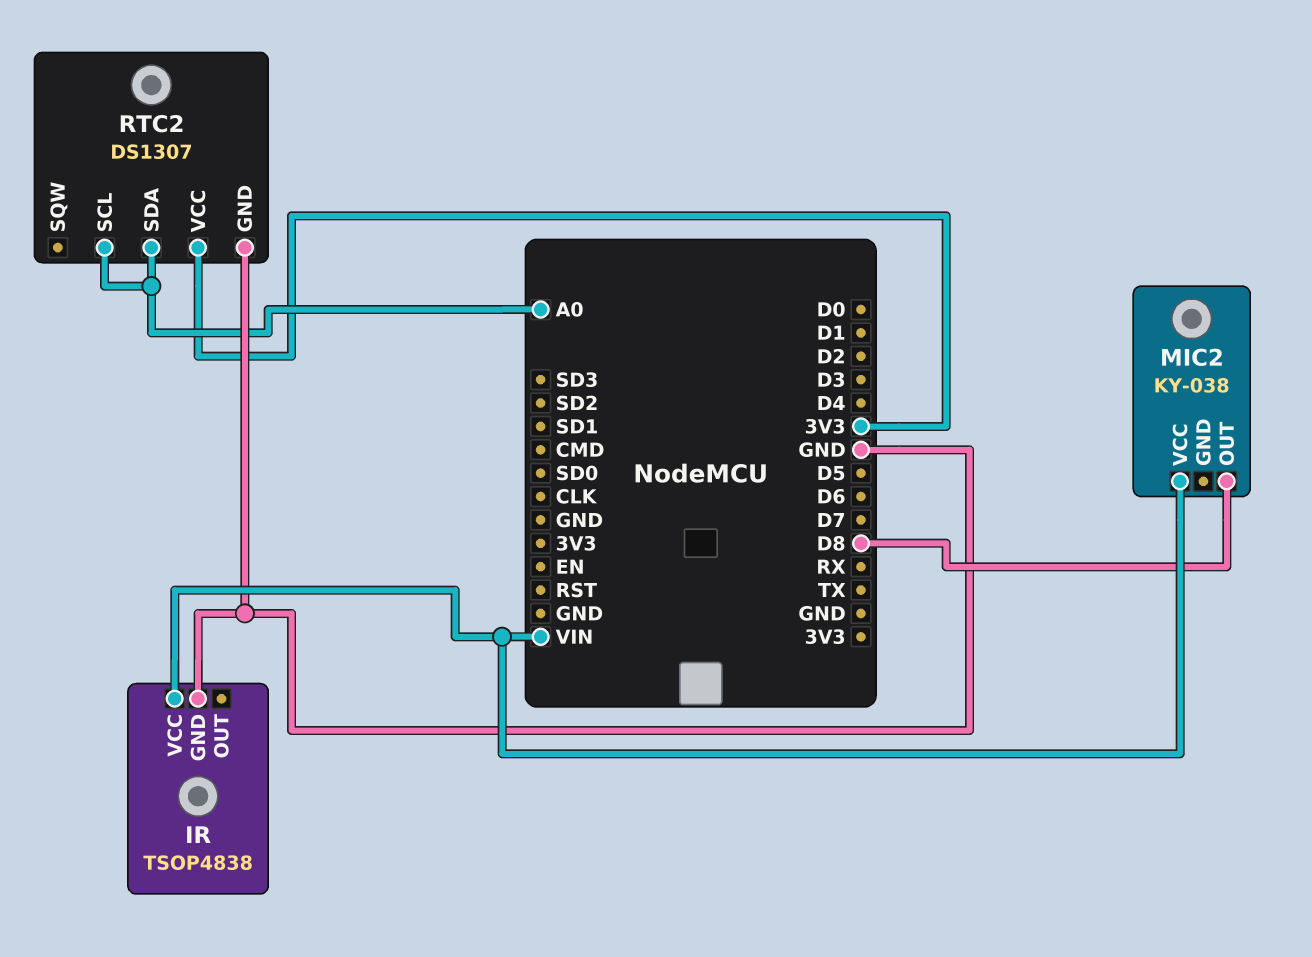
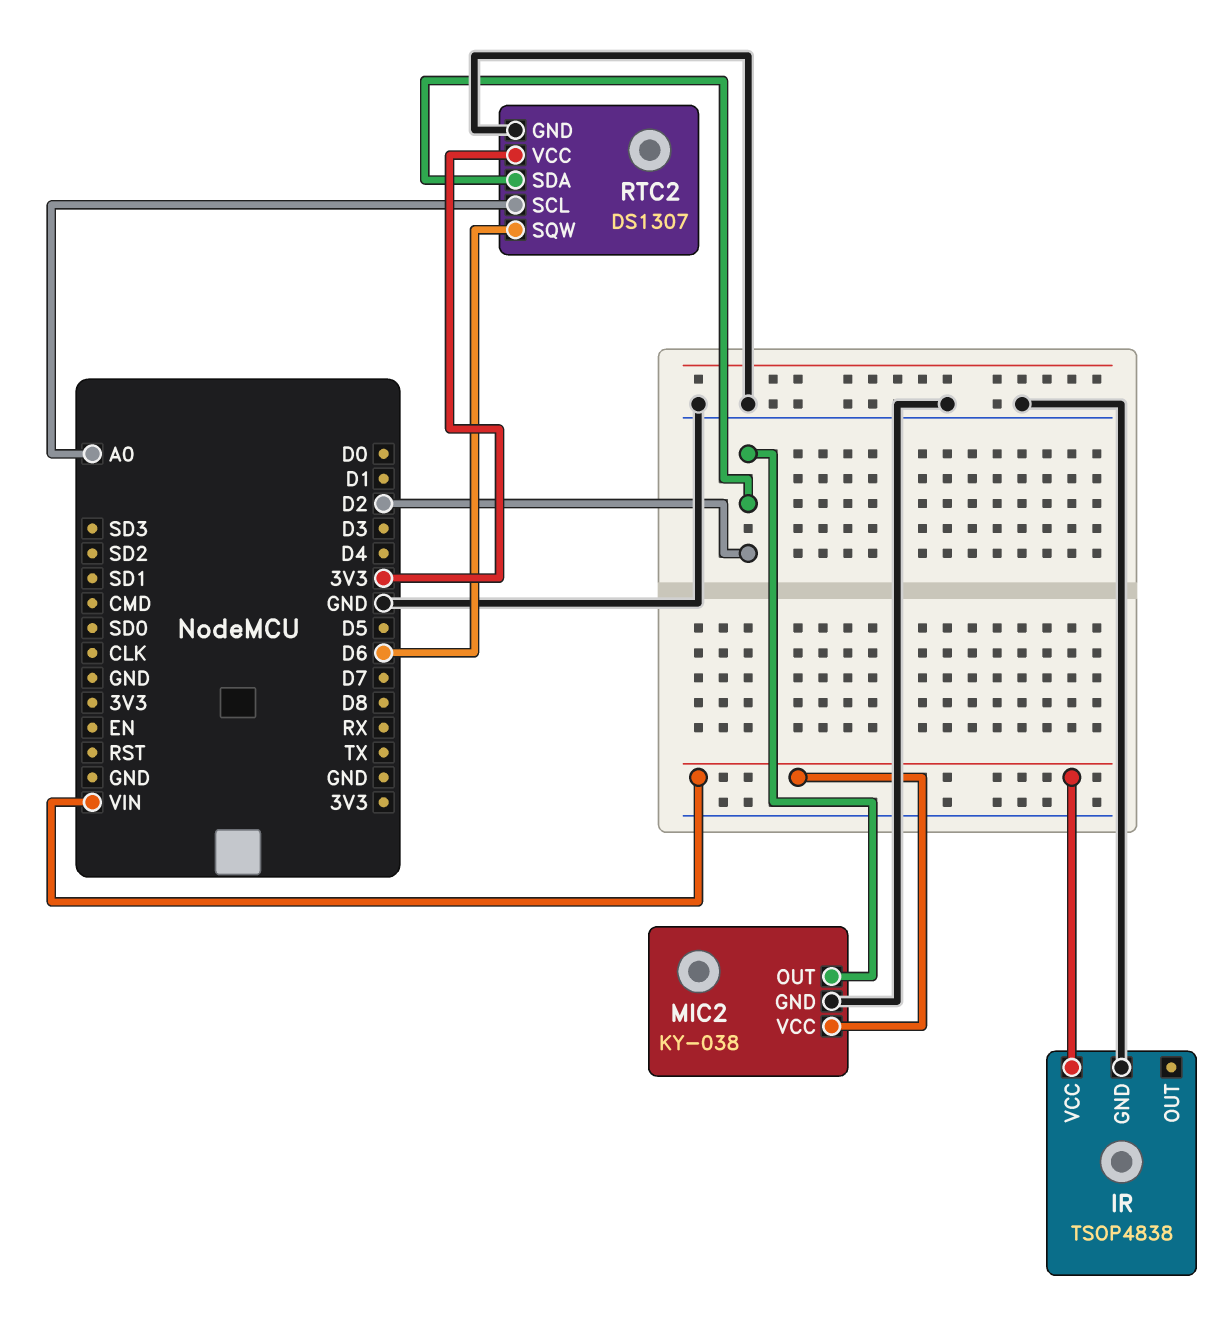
MIC2 pin GND: none -> GND
MIC2 pin OUT: D8 -> D2
RTC2 pin SDA: A0 -> D2
RTC2 pin SQW: none -> D6

